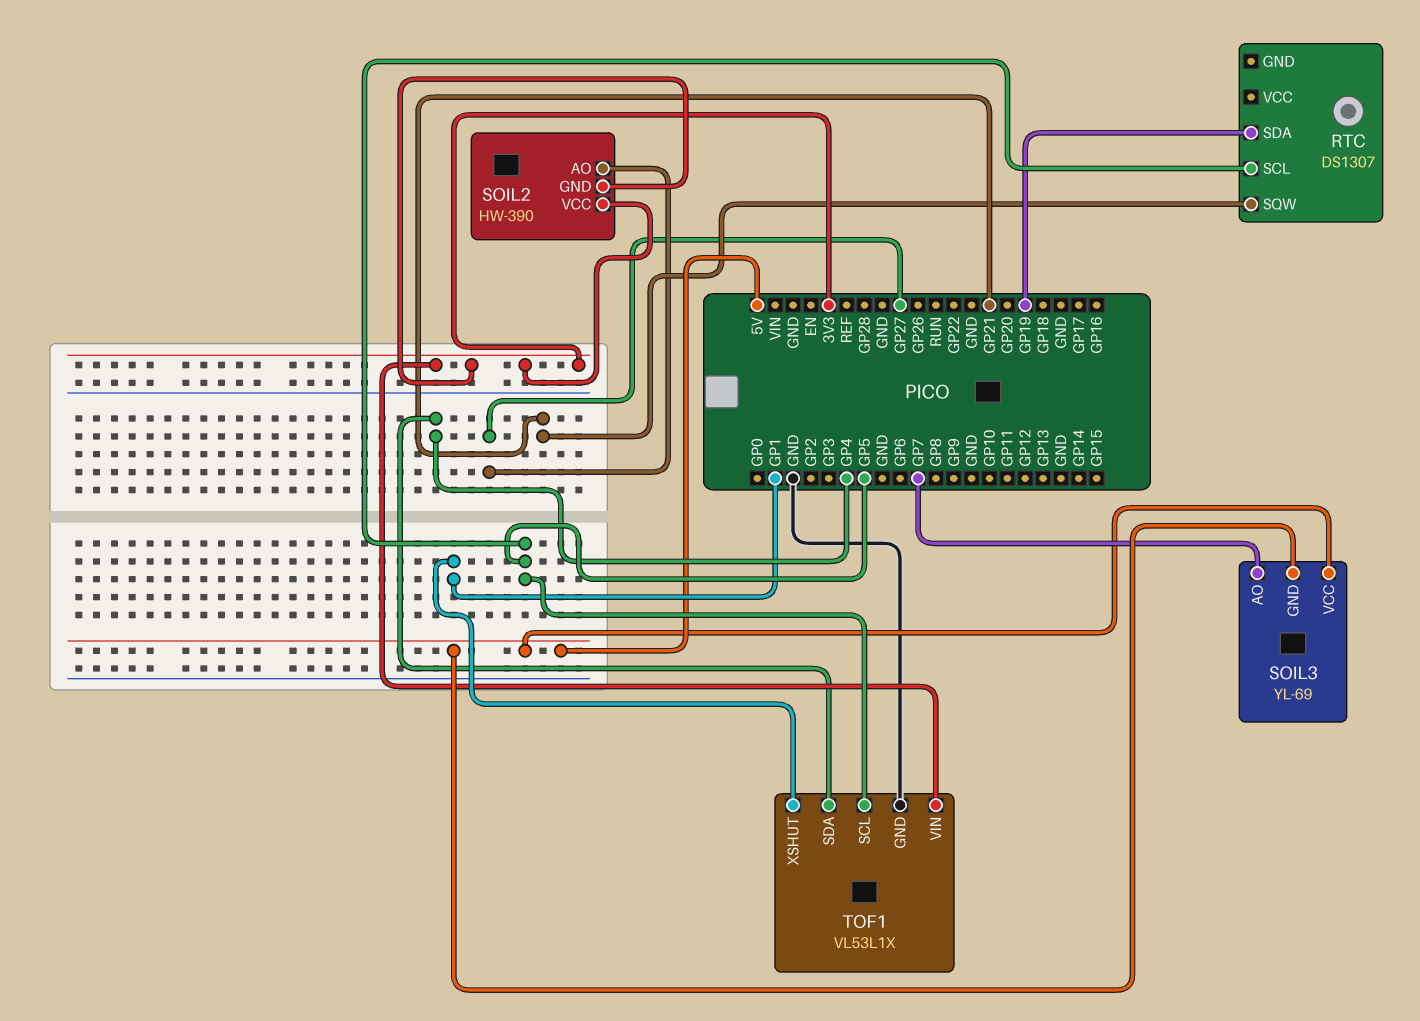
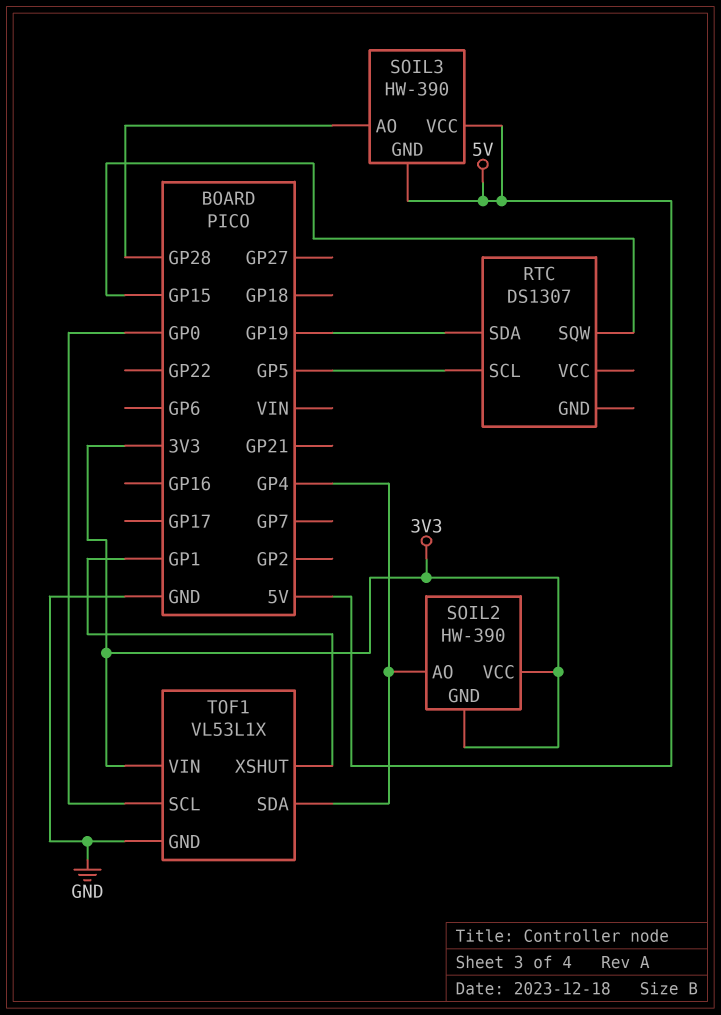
RTC pin SQW: GP21 -> GP15
SOIL2 pin AO: GP27 -> GP4
SOIL3: YL-69 -> HW-390
SOIL3 pin AO: GP7 -> GP28
TOF1 pin SCL: GP5 -> GP0

